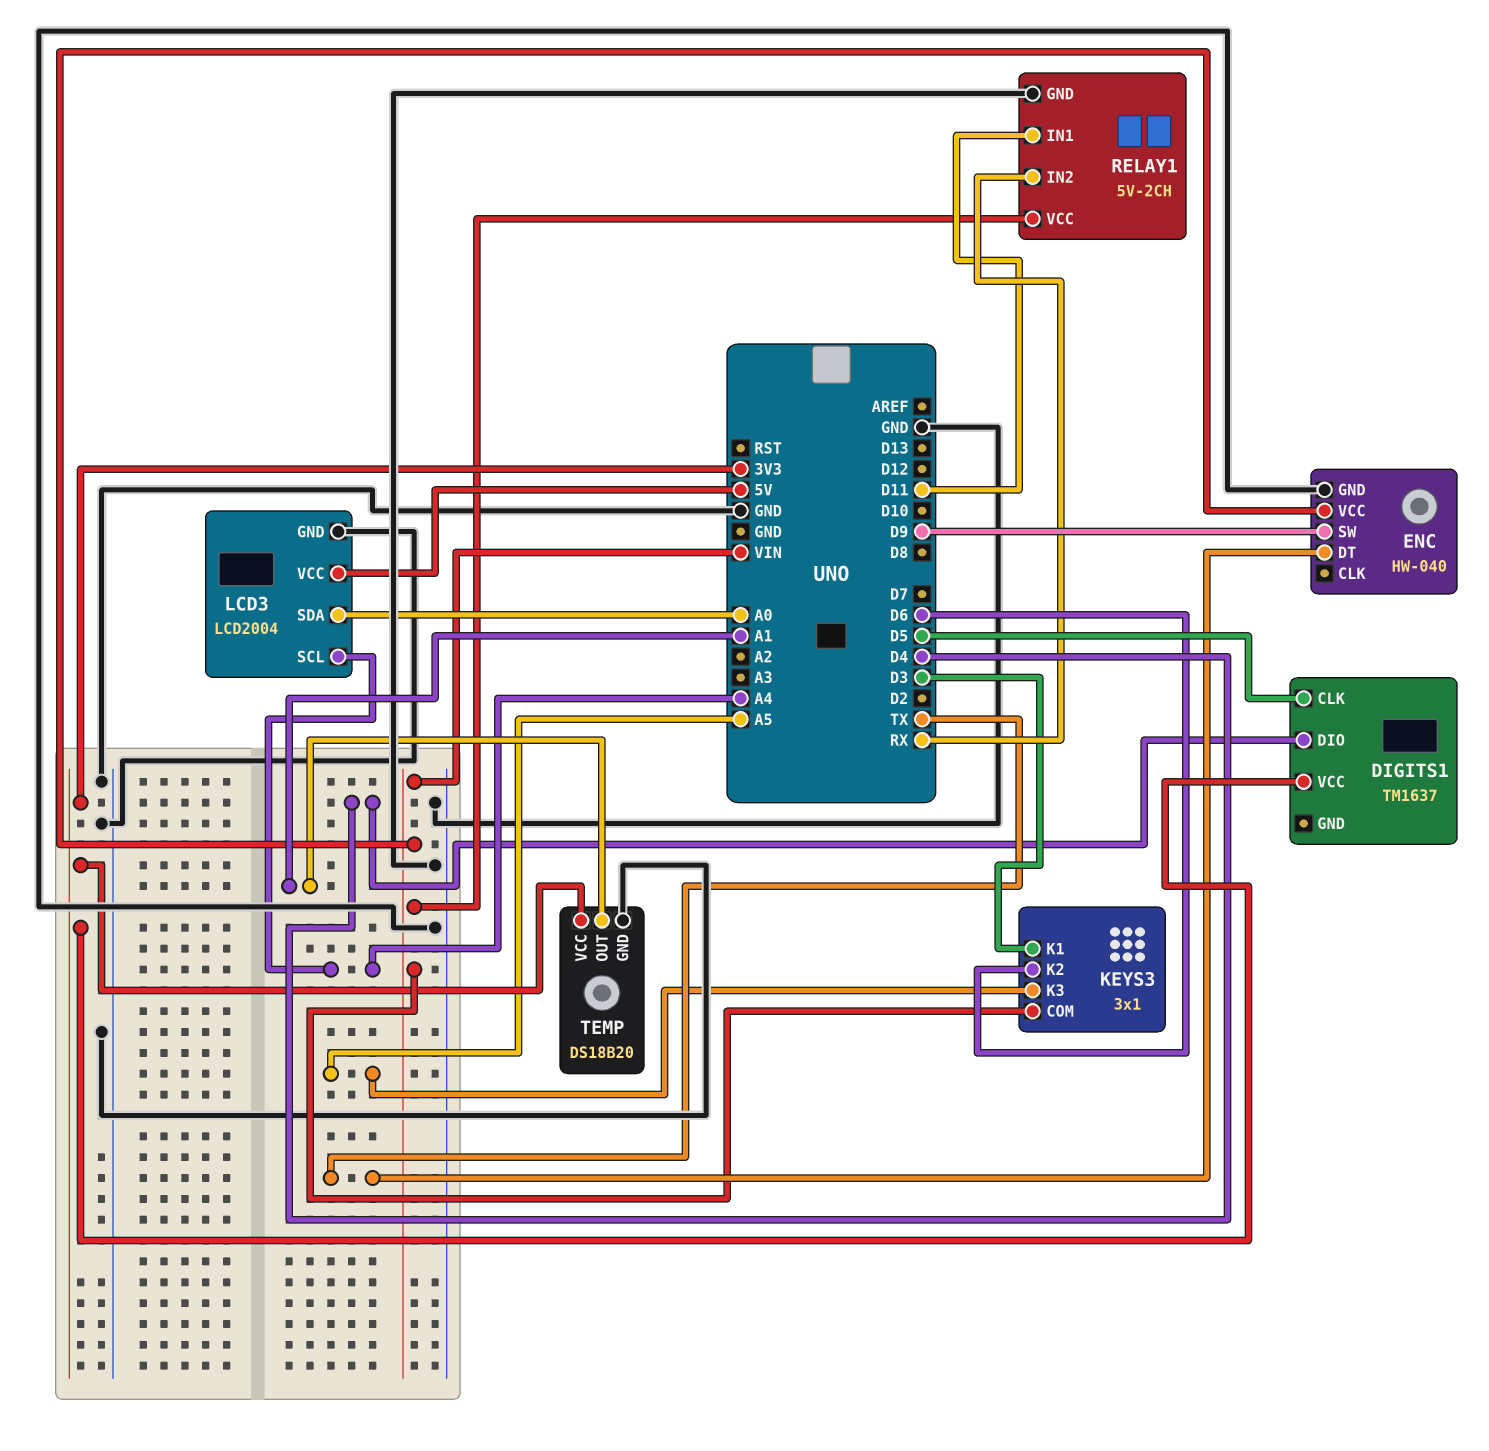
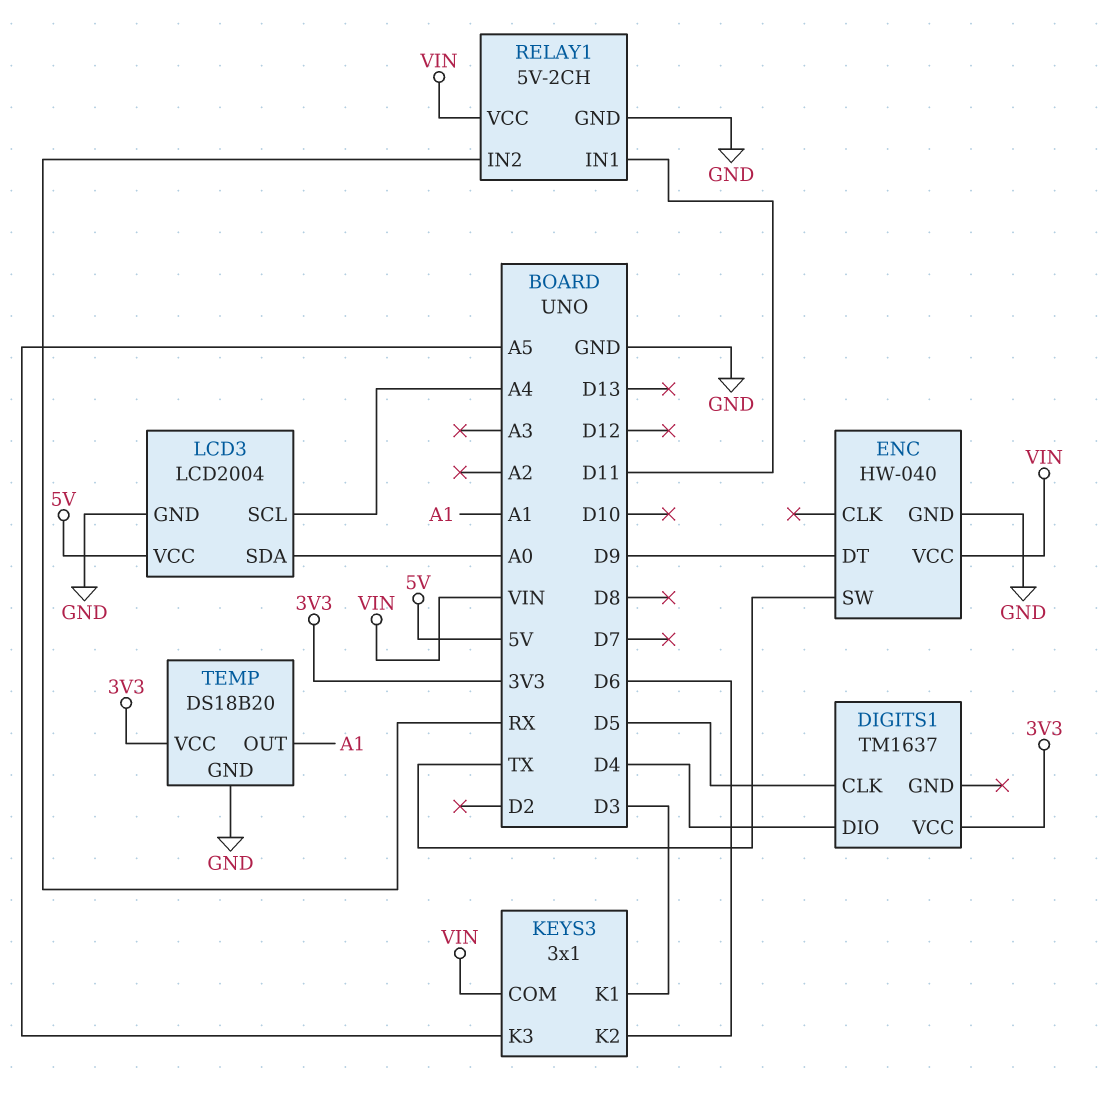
ENC pin DT: TX -> D9
ENC pin SW: D9 -> TX

